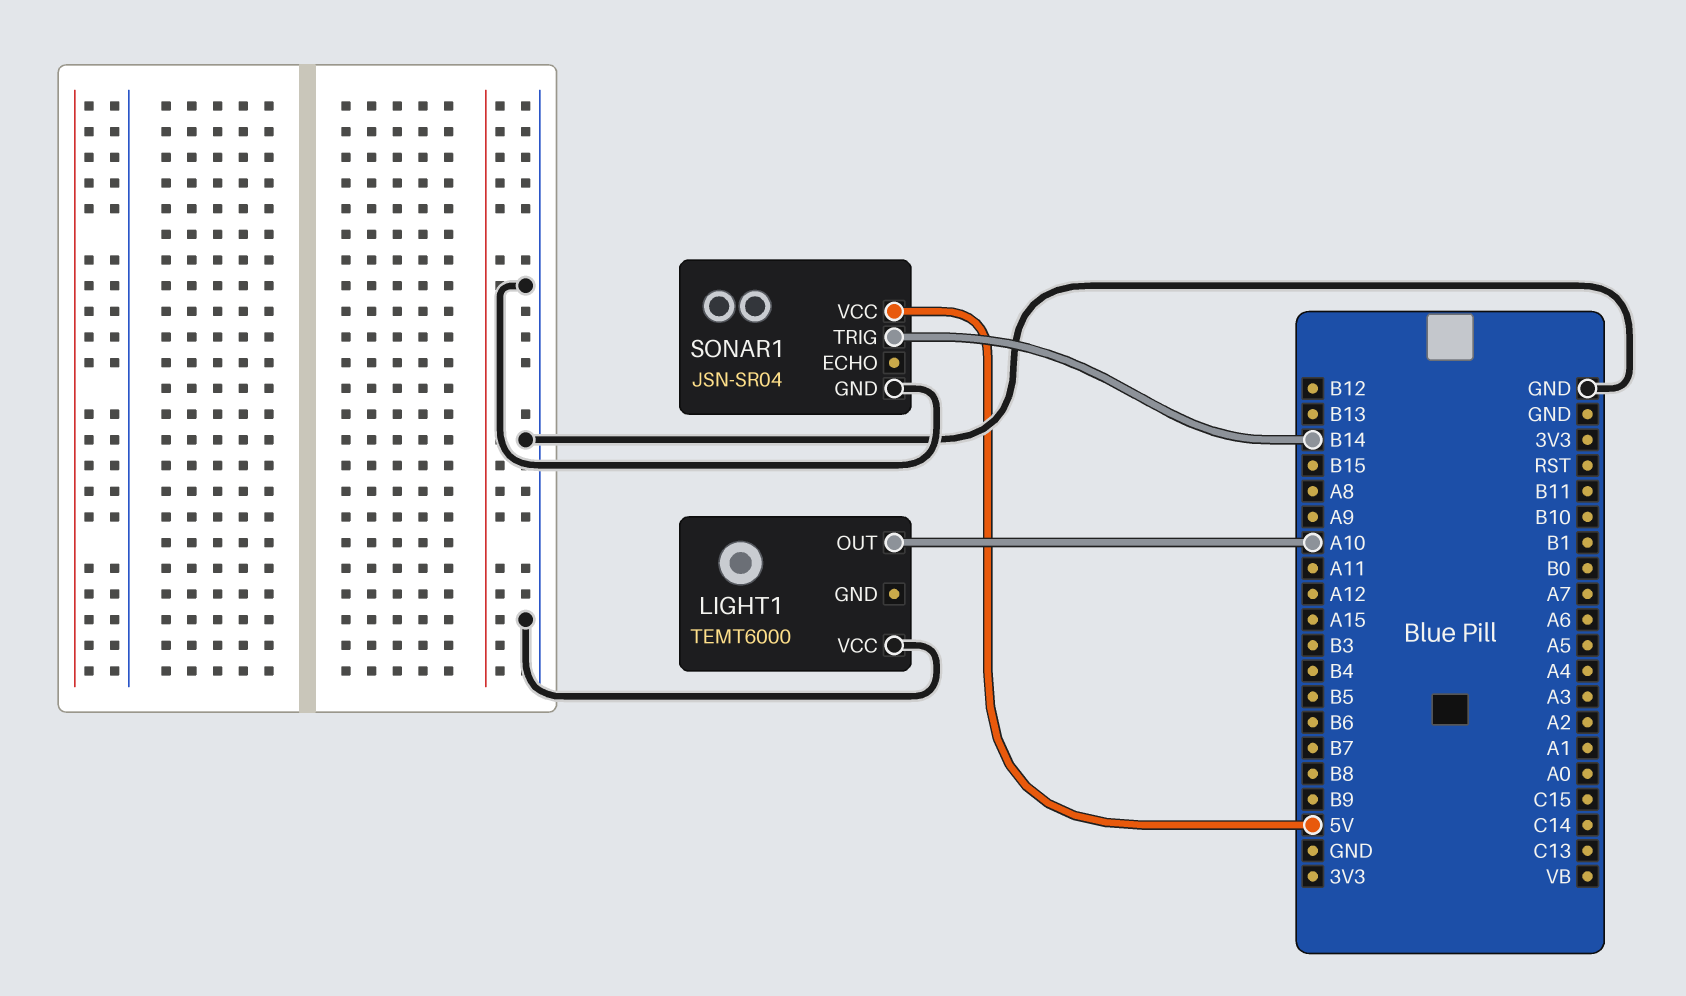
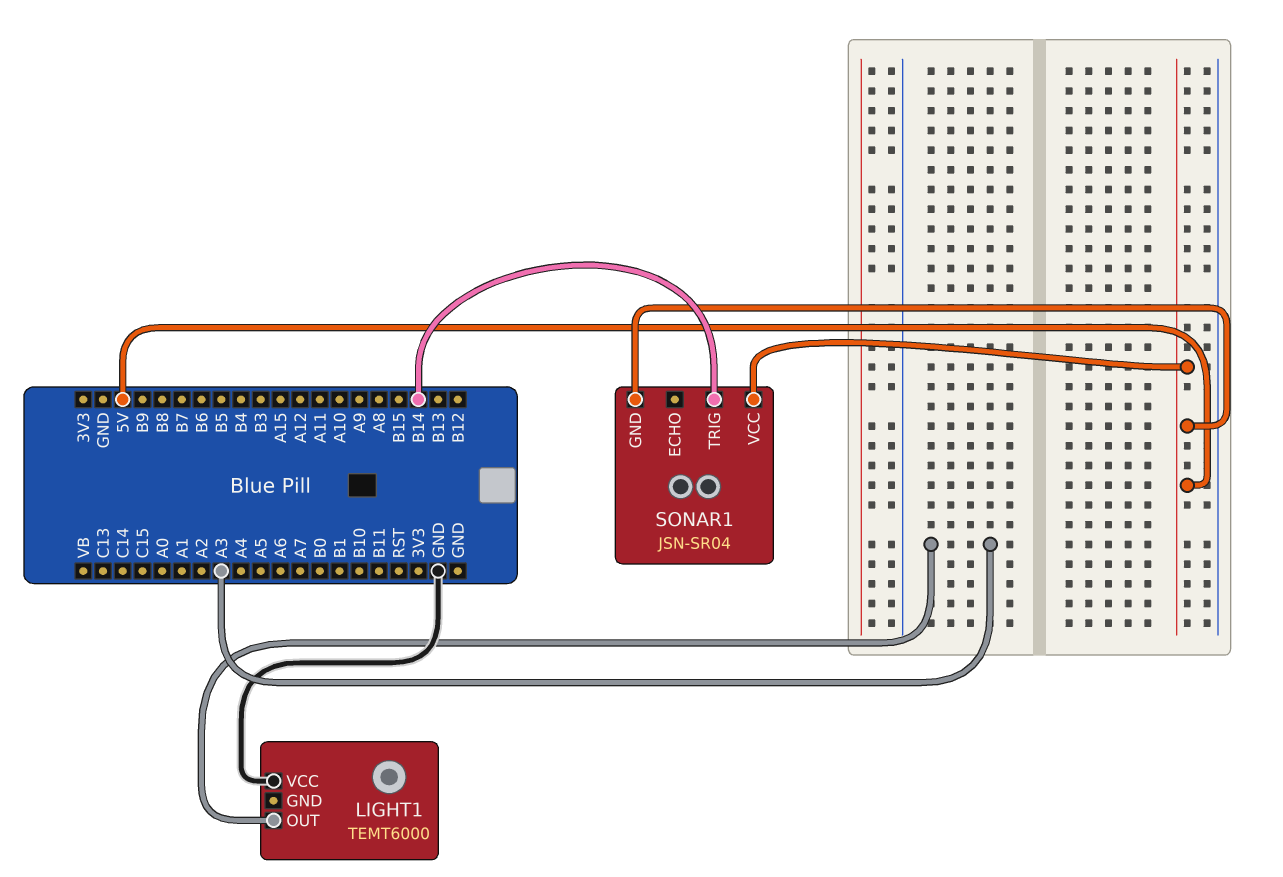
LIGHT1 pin OUT: A10 -> A3
SONAR1 pin GND: GND -> 5V

